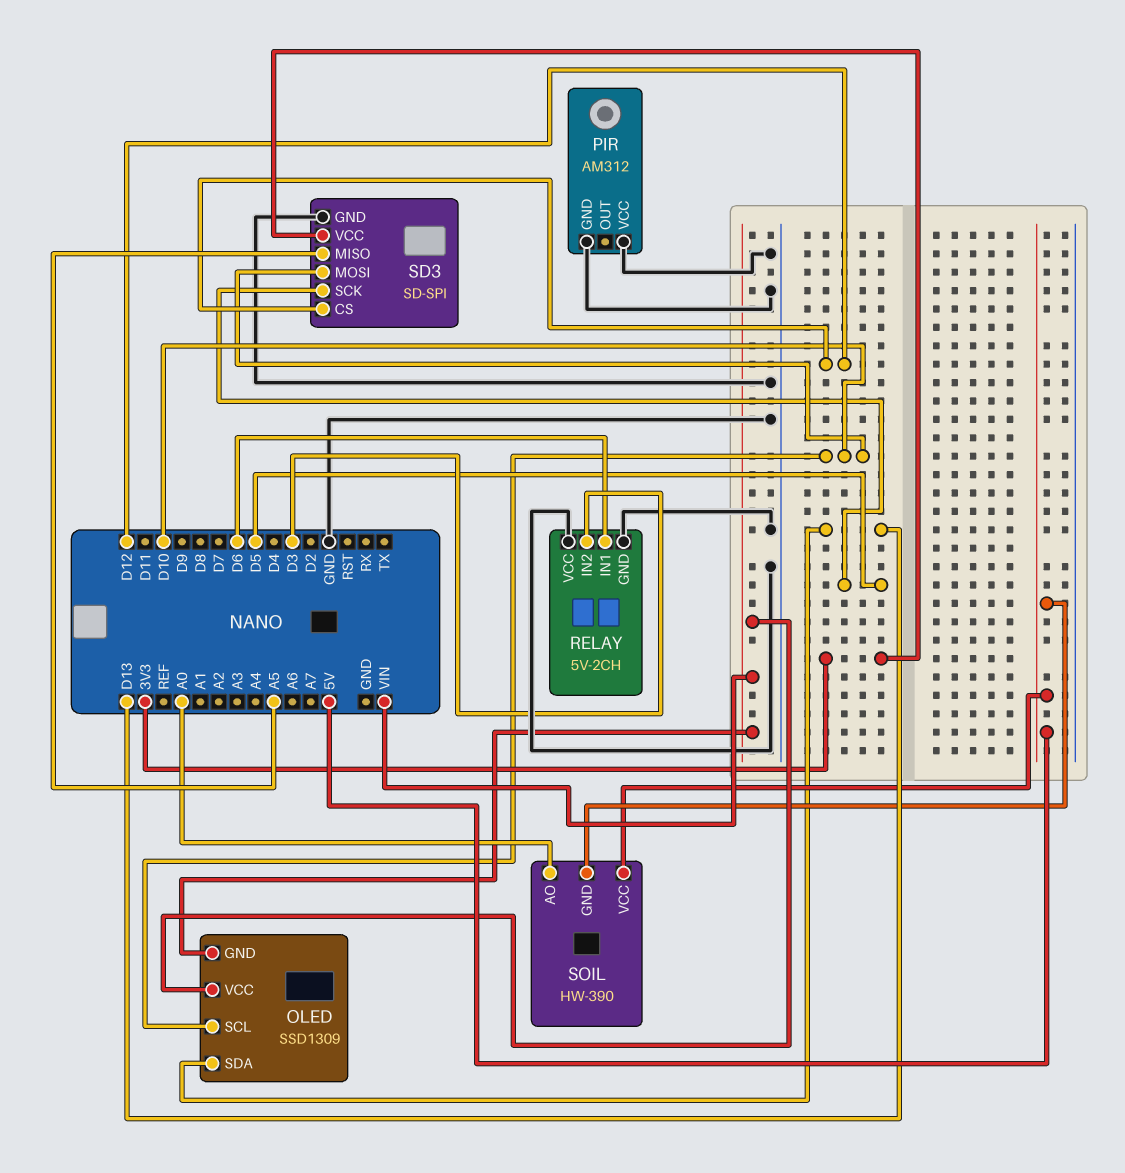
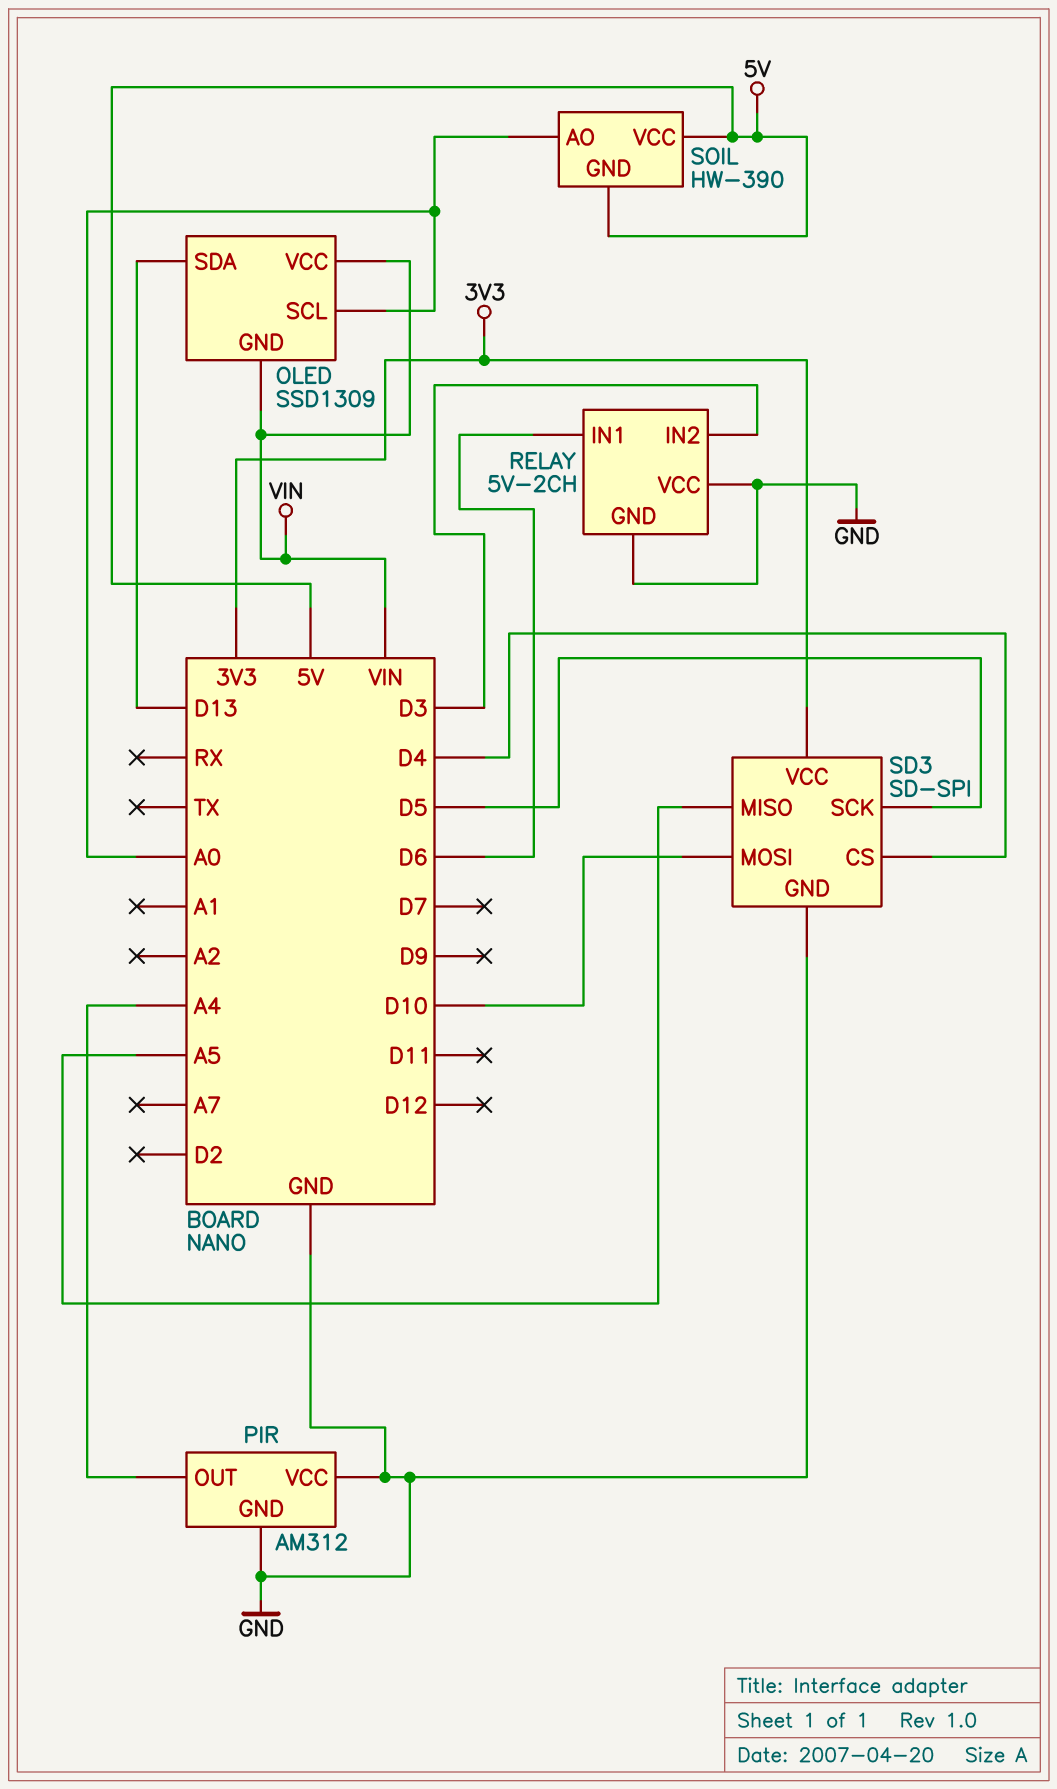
OLED pin SCL: D10 -> A0
PIR pin OUT: none -> A4
SD3 pin CS: D12 -> D4

